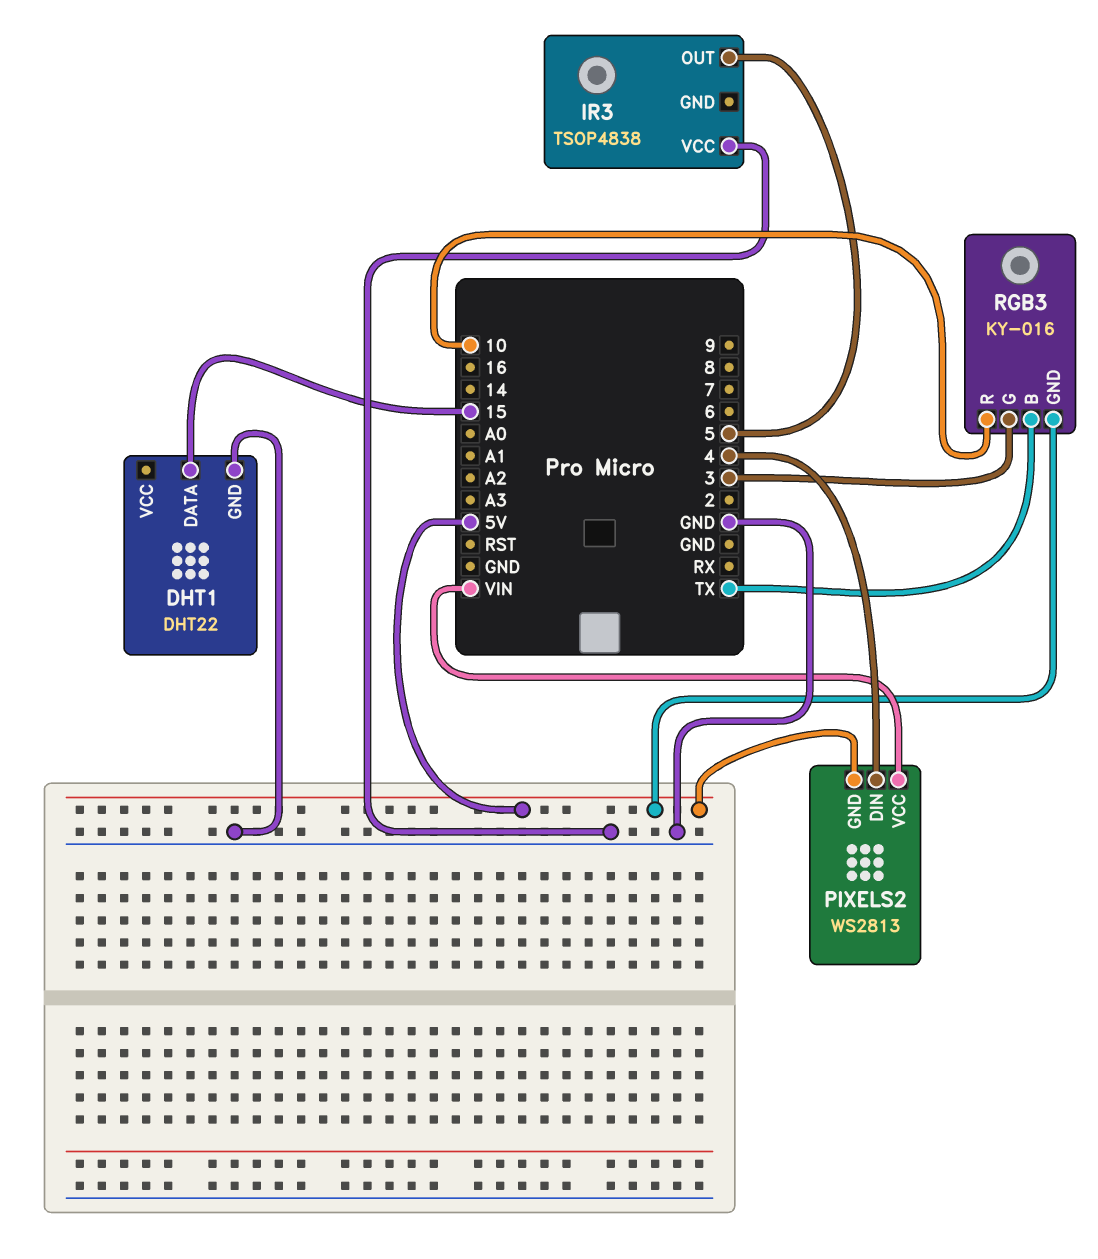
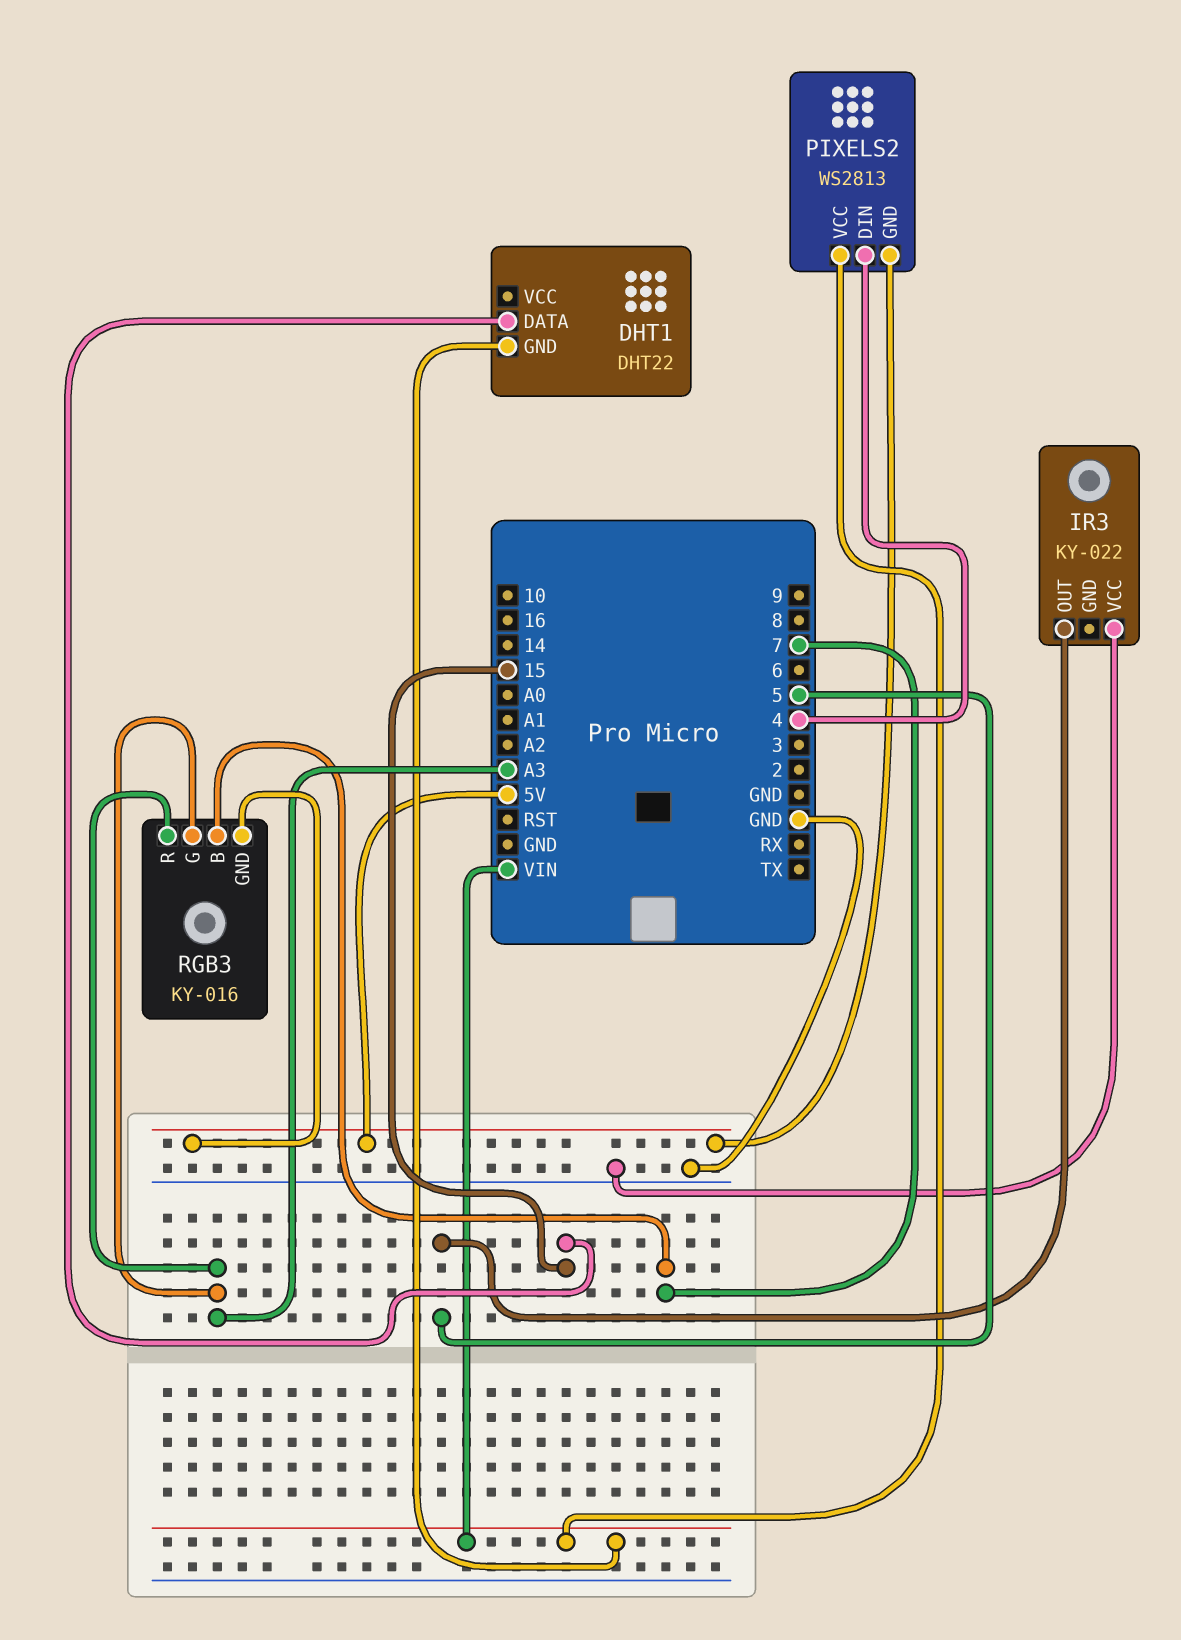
DHT1 pin GND: GND -> VIN
IR3: TSOP4838 -> KY-022
RGB3 pin B: TX -> 7
RGB3 pin G: 3 -> A3
RGB3 pin R: 10 -> A3

